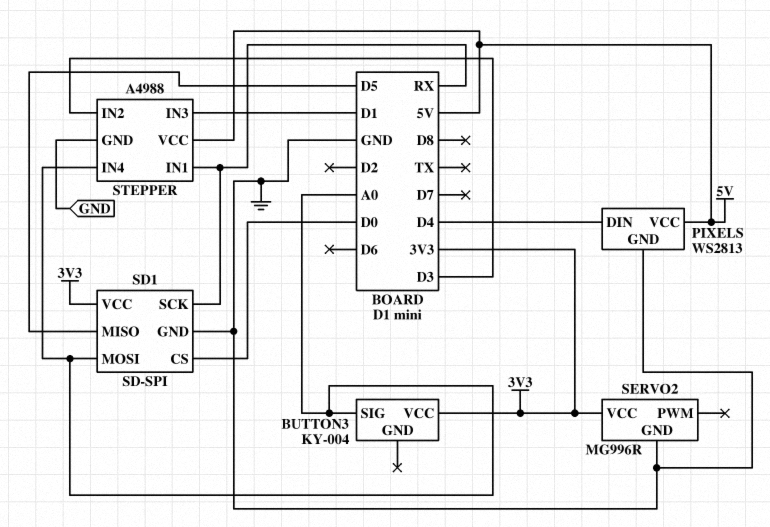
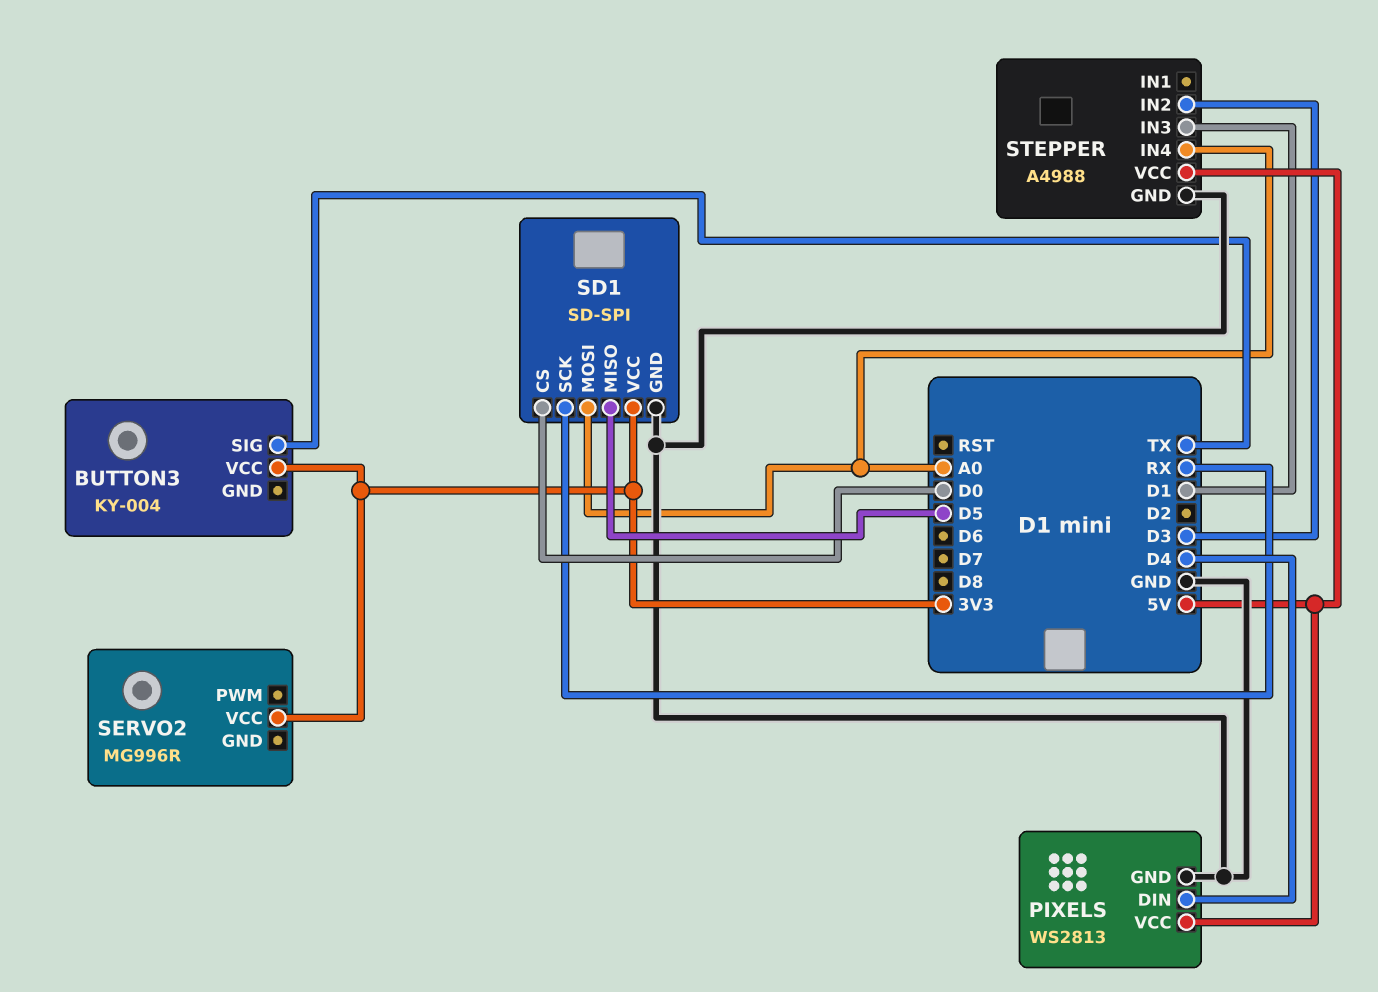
BUTTON3 pin SIG: A0 -> TX
SERVO2 pin GND: GND -> none
STEPPER pin IN1: RX -> none

